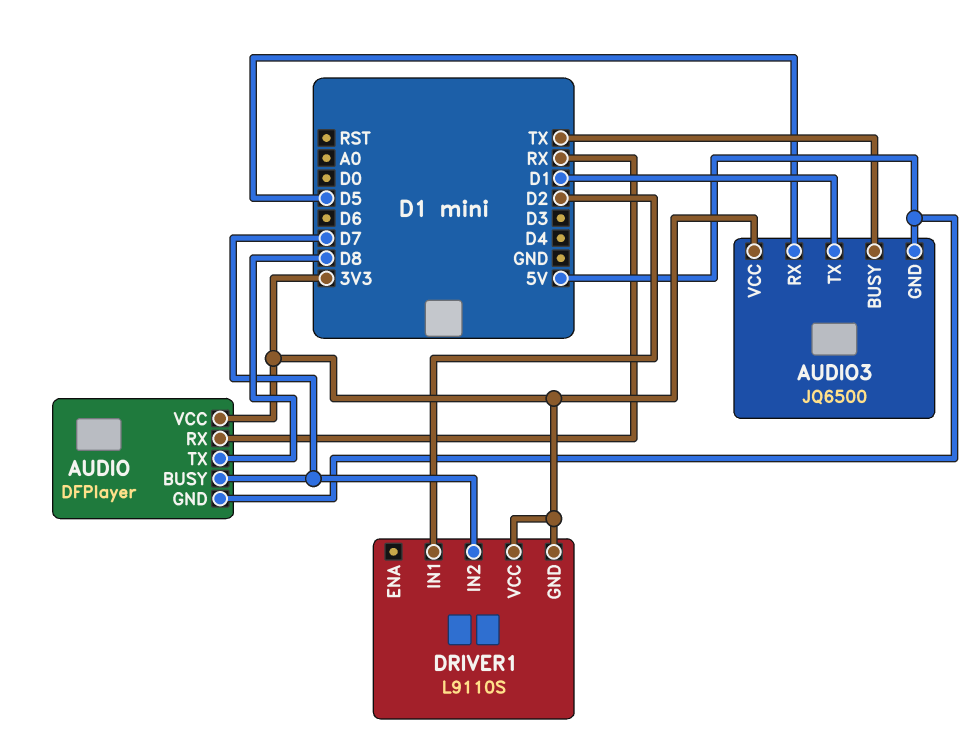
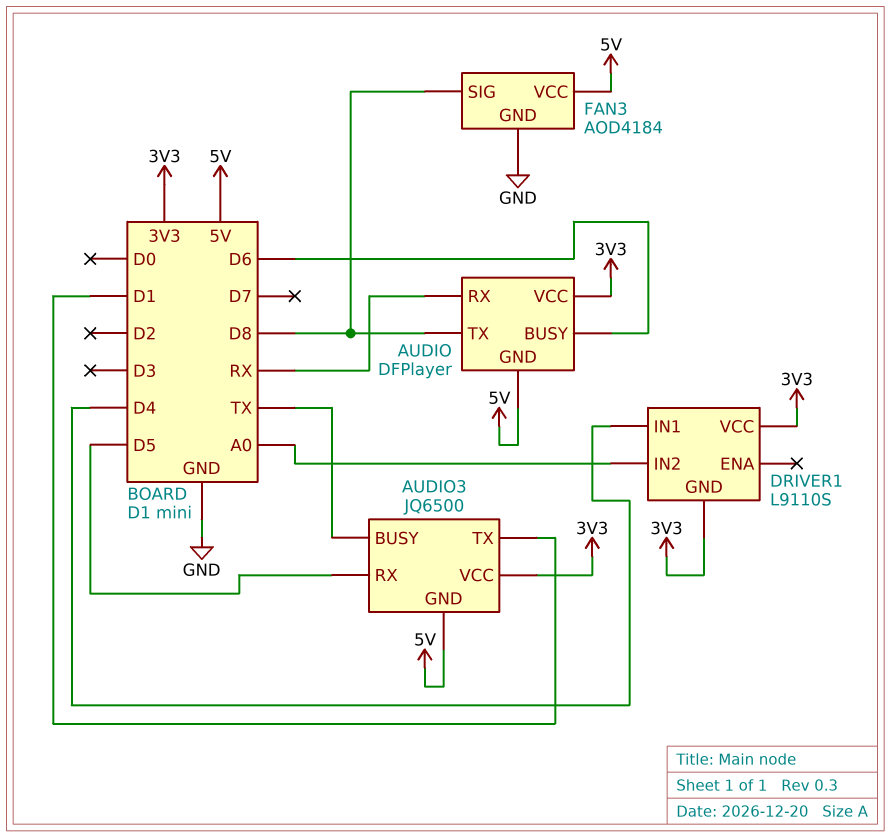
AUDIO pin BUSY: D7 -> D6
DRIVER1 pin IN1: D2 -> D4
DRIVER1 pin IN2: D7 -> A0
FAN3: none -> AOD4184
FAN3 pin GND: none -> GND
FAN3 pin SIG: none -> D8
FAN3 pin VCC: none -> 5V

